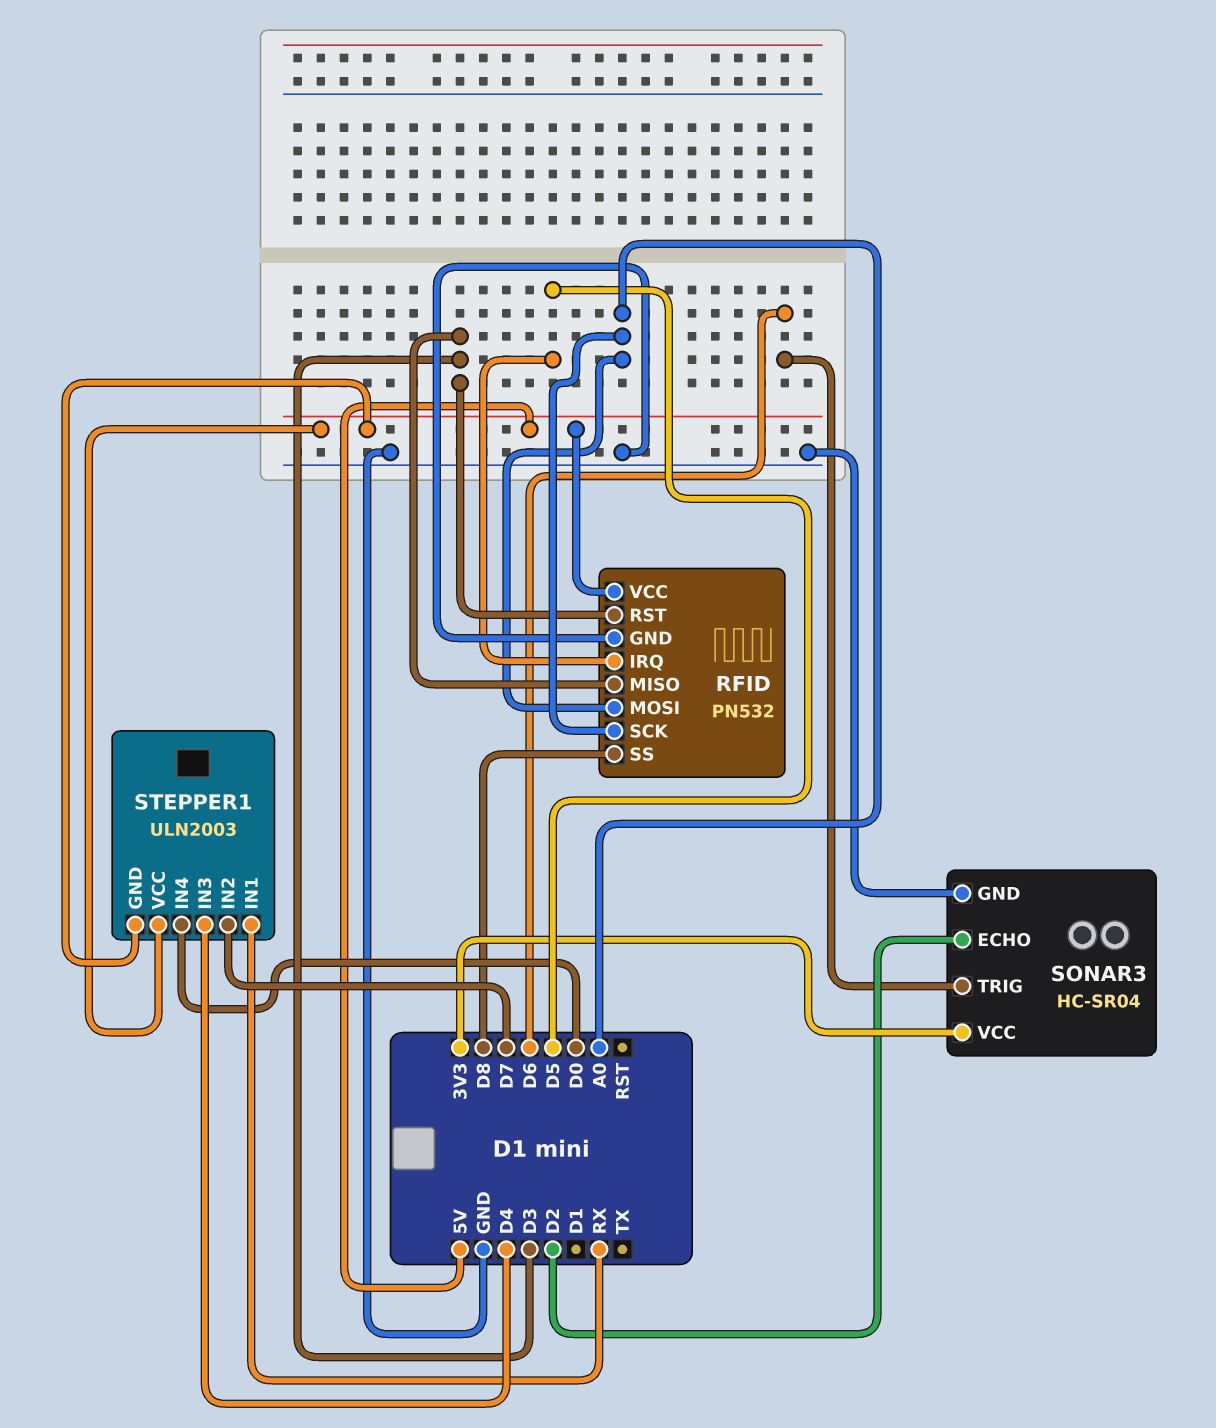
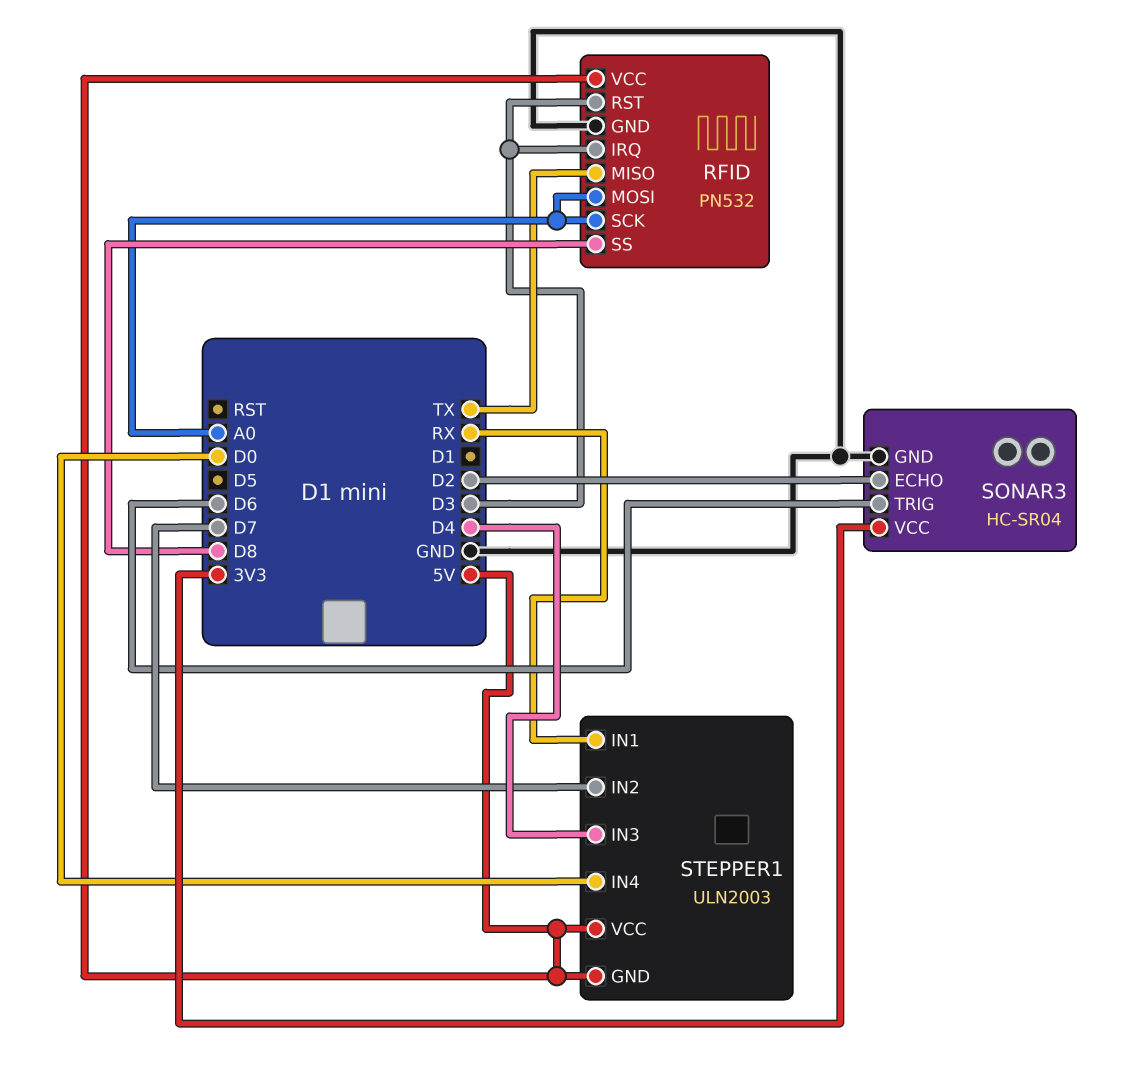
RFID pin IRQ: D5 -> D3
RFID pin MISO: D3 -> TX

